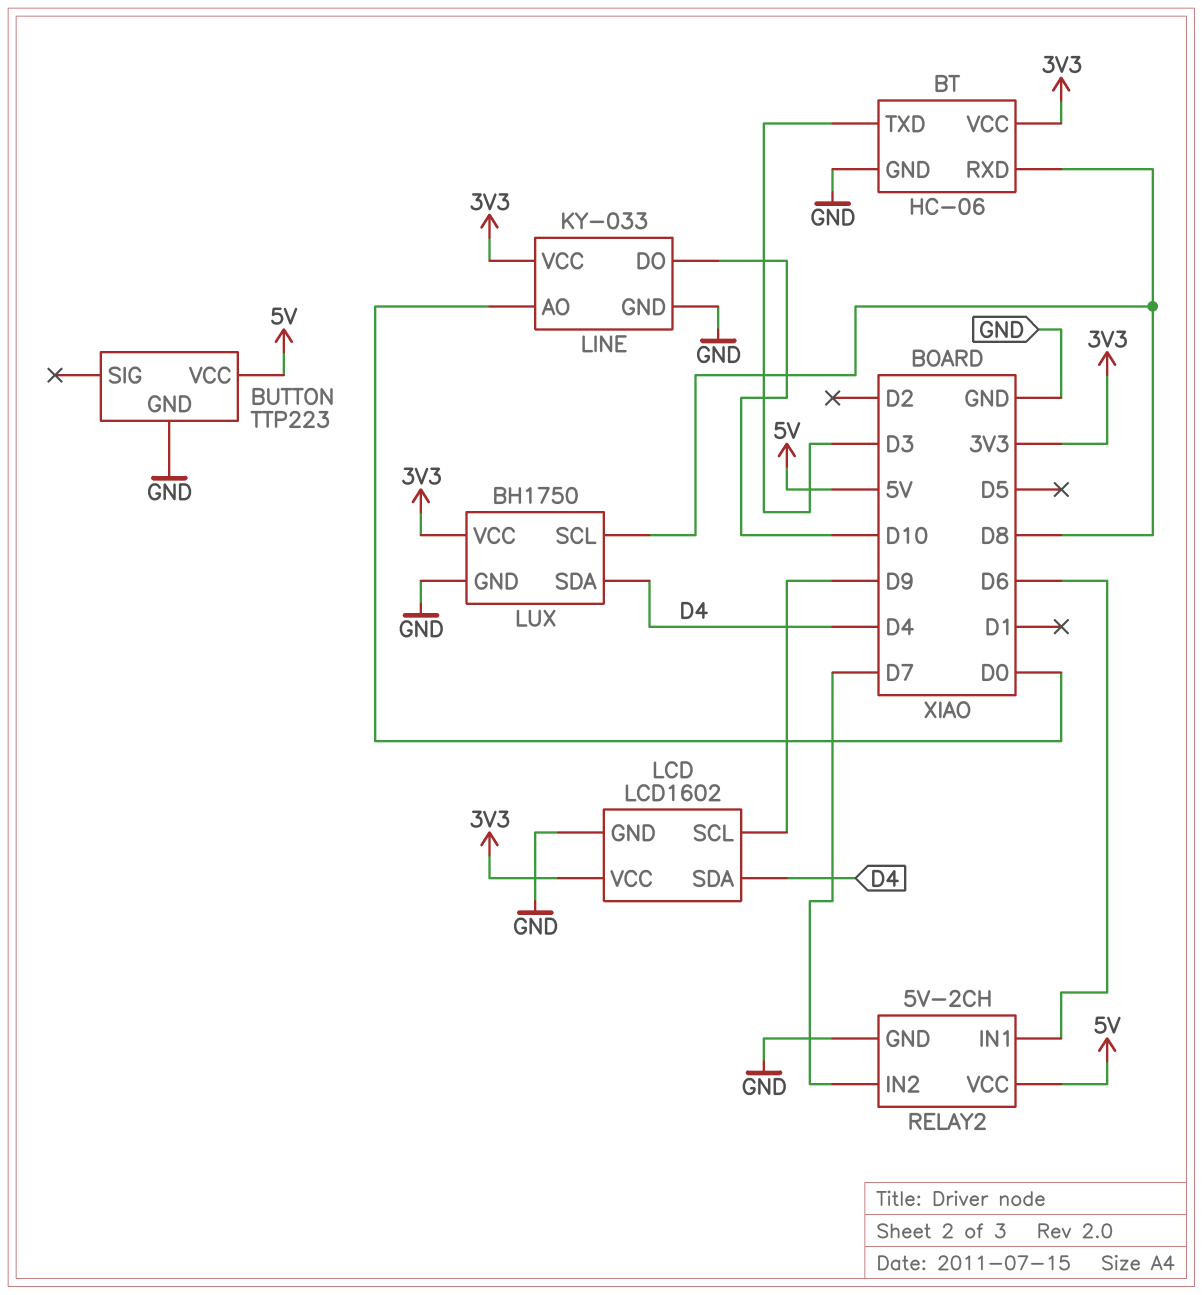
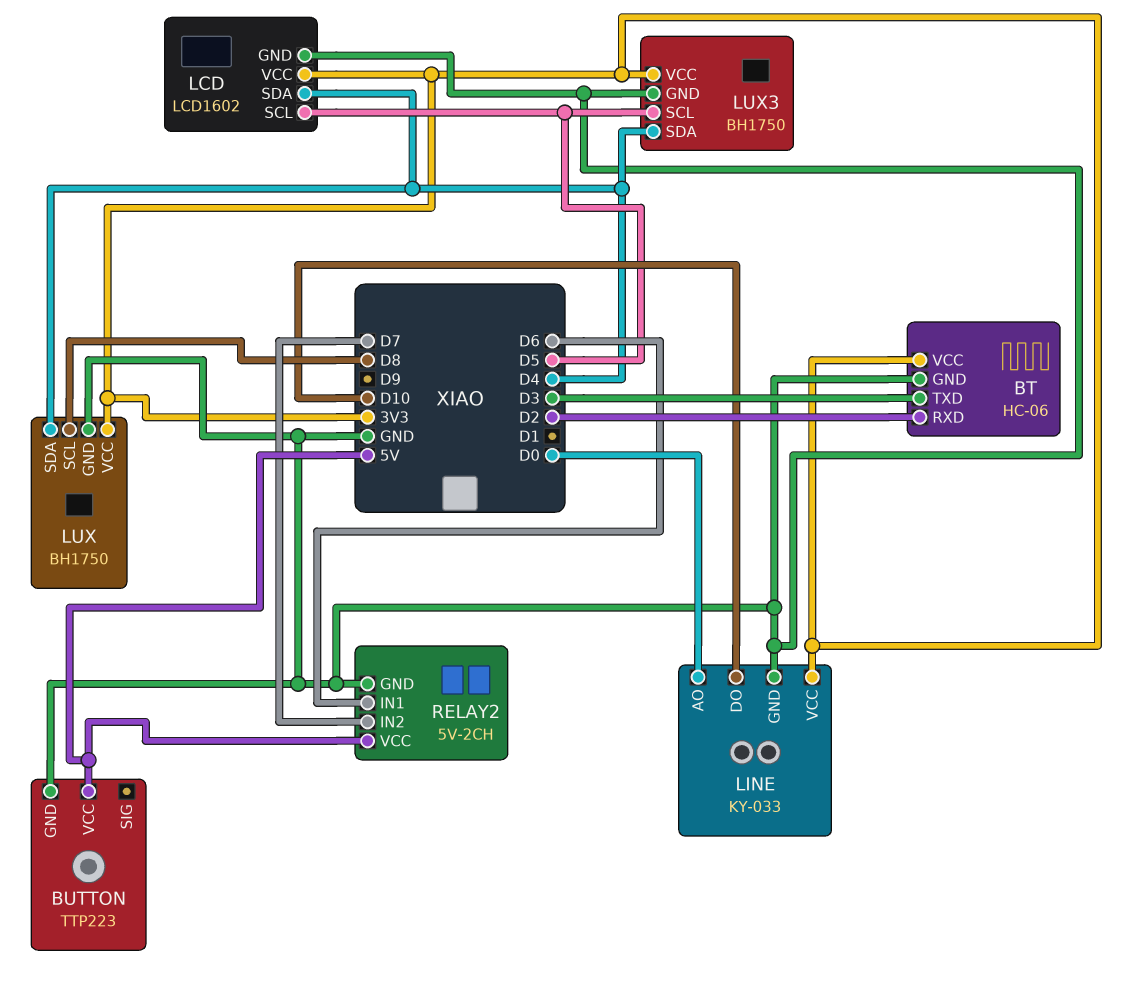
BT pin RXD: D8 -> D2
LCD pin SCL: D9 -> D5
LUX3: none -> BH1750
LUX3 pin GND: none -> GND
LUX3 pin SCL: none -> D5
LUX3 pin SDA: none -> D4
LUX3 pin VCC: none -> 3V3

